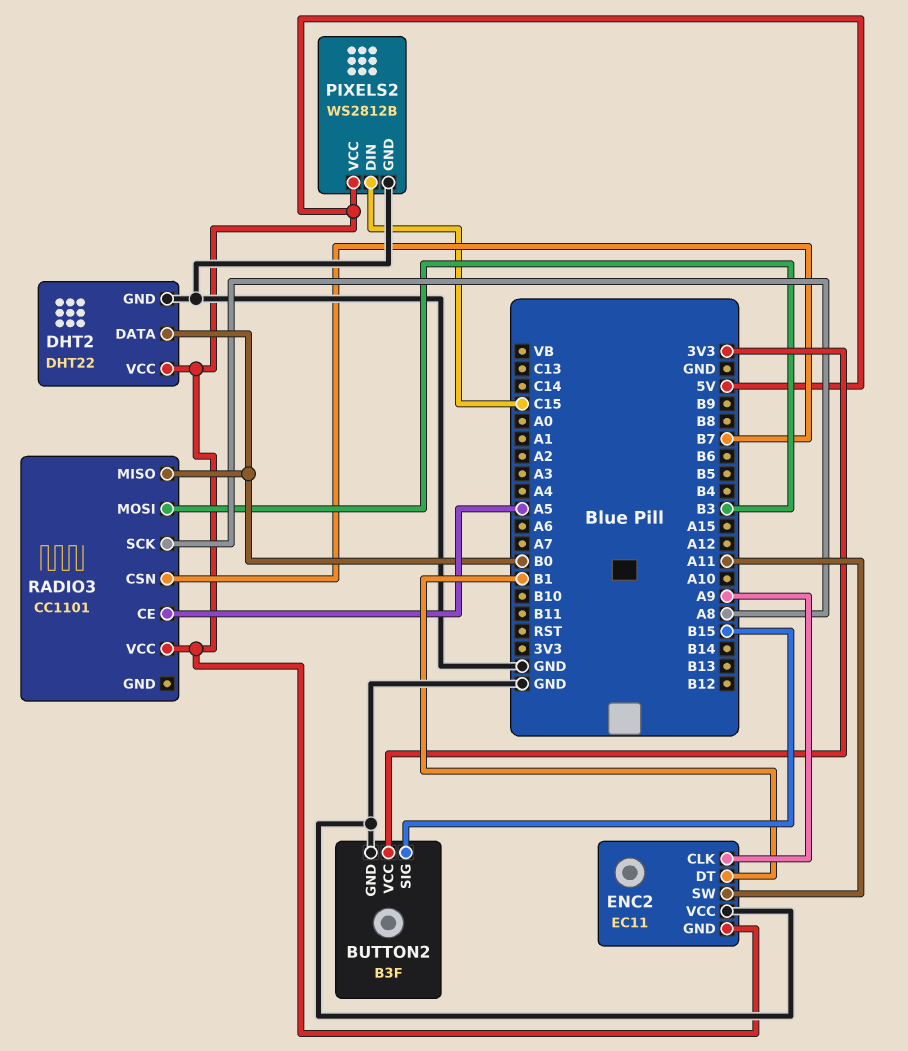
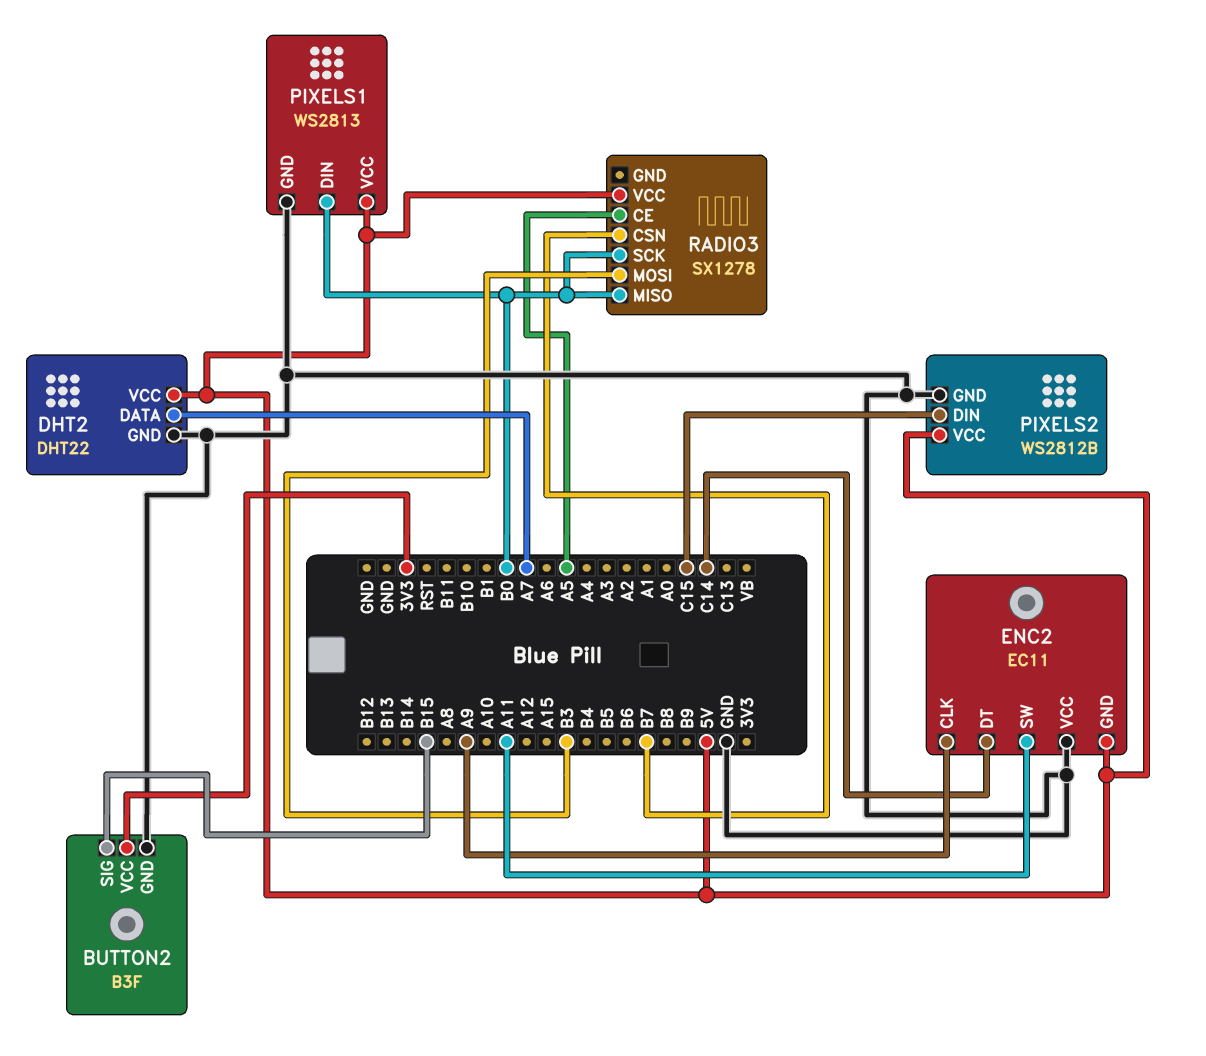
DHT2 pin DATA: B0 -> A7
ENC2 pin DT: B1 -> C14
PIXELS1: none -> WS2813
PIXELS1 pin DIN: none -> B0
PIXELS1 pin GND: none -> GND
PIXELS1 pin VCC: none -> 5V
RADIO3: CC1101 -> SX1278
RADIO3 pin SCK: A8 -> B0

